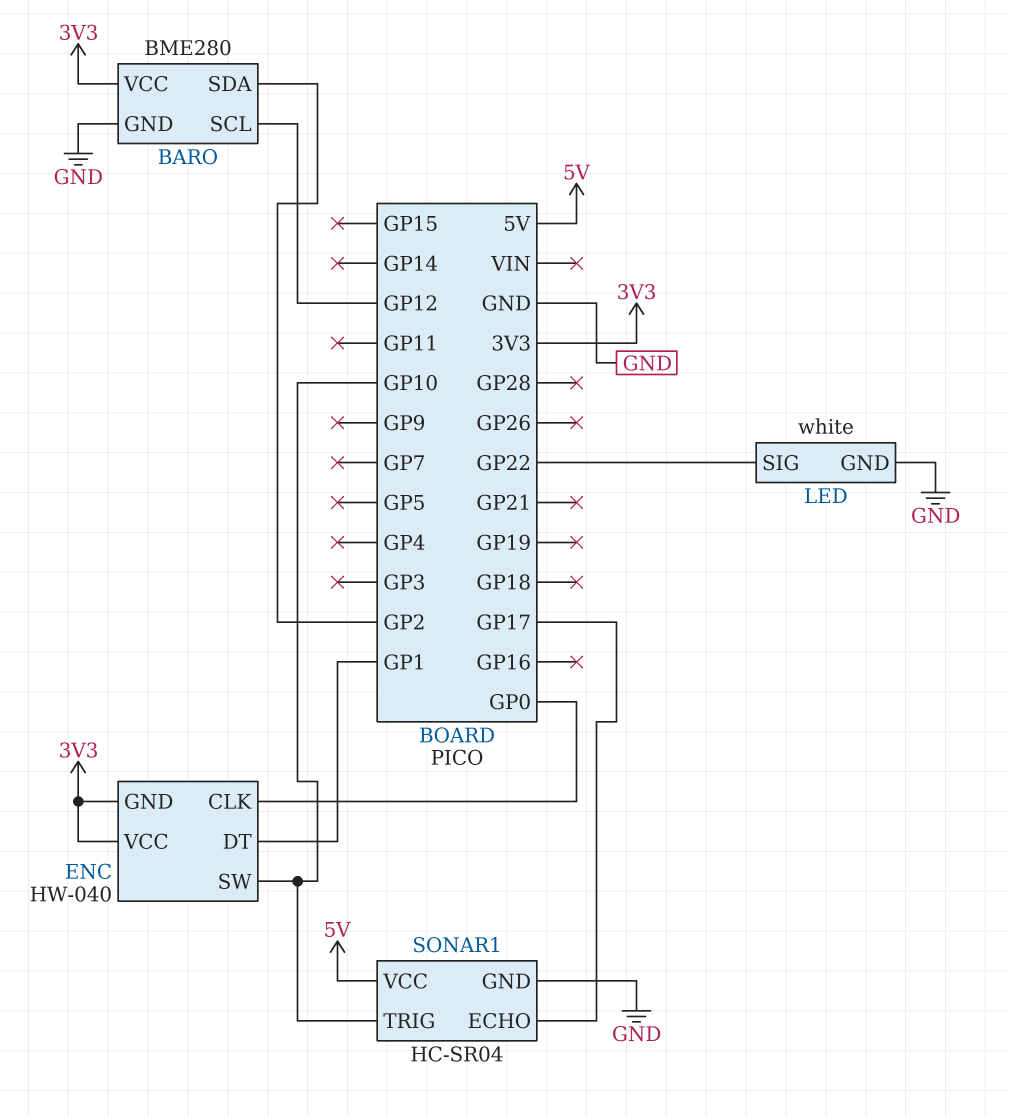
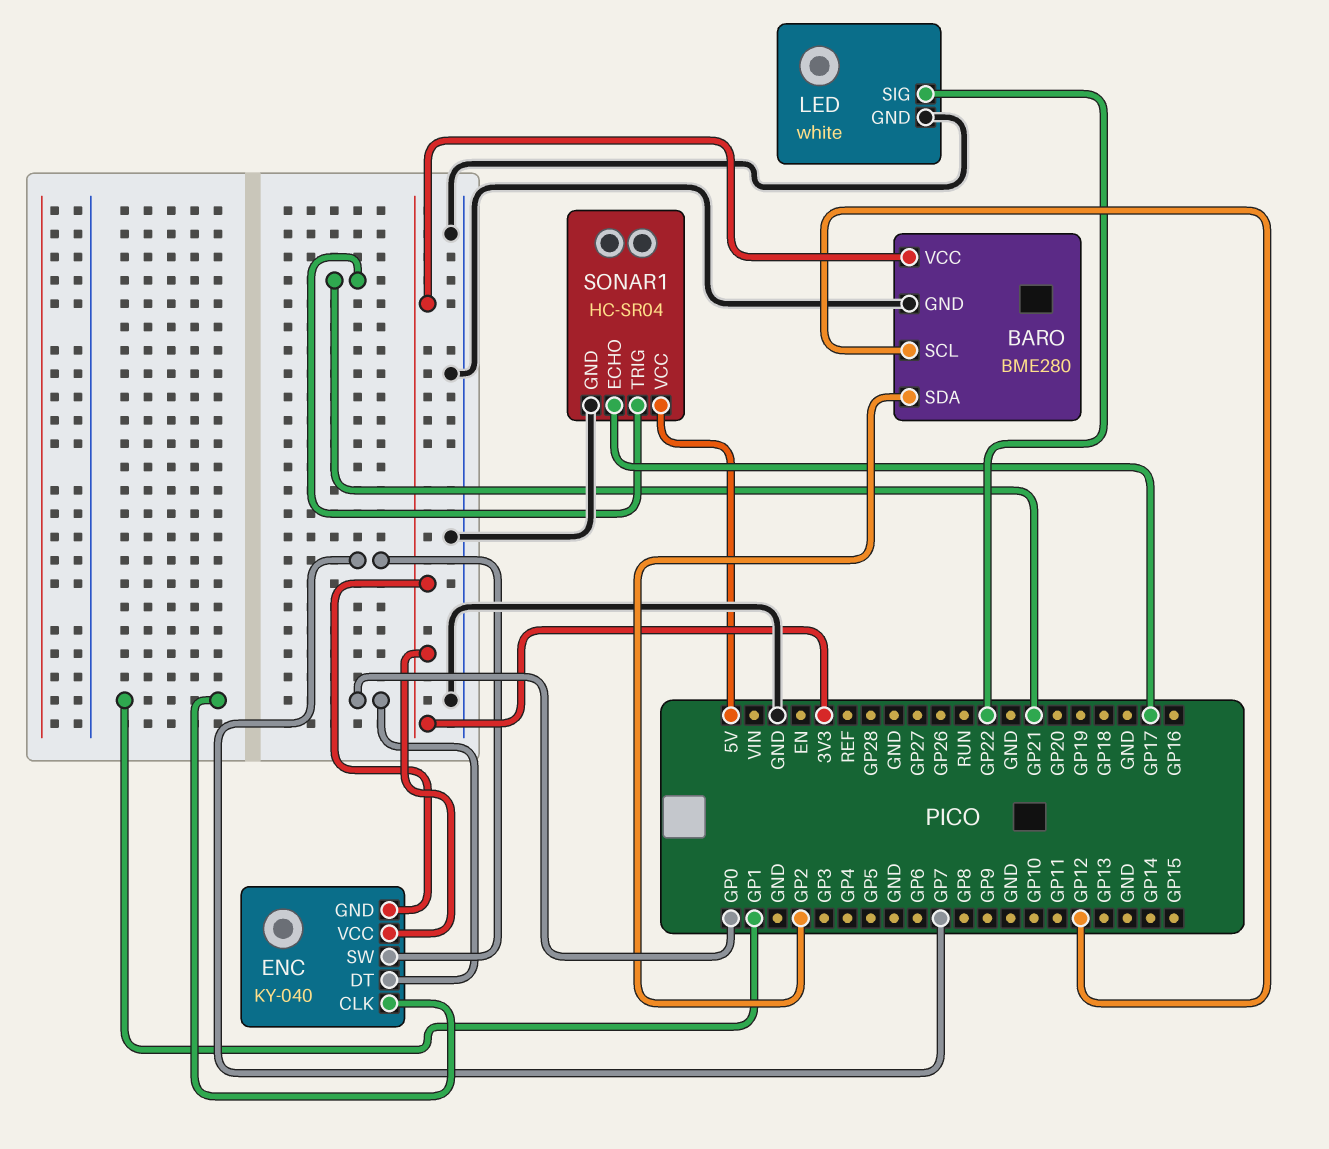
ENC: HW-040 -> KY-040
ENC pin CLK: GP0 -> GP1
ENC pin DT: GP1 -> GP0
ENC pin SW: GP10 -> GP7
SONAR1 pin TRIG: GP10 -> GP21

